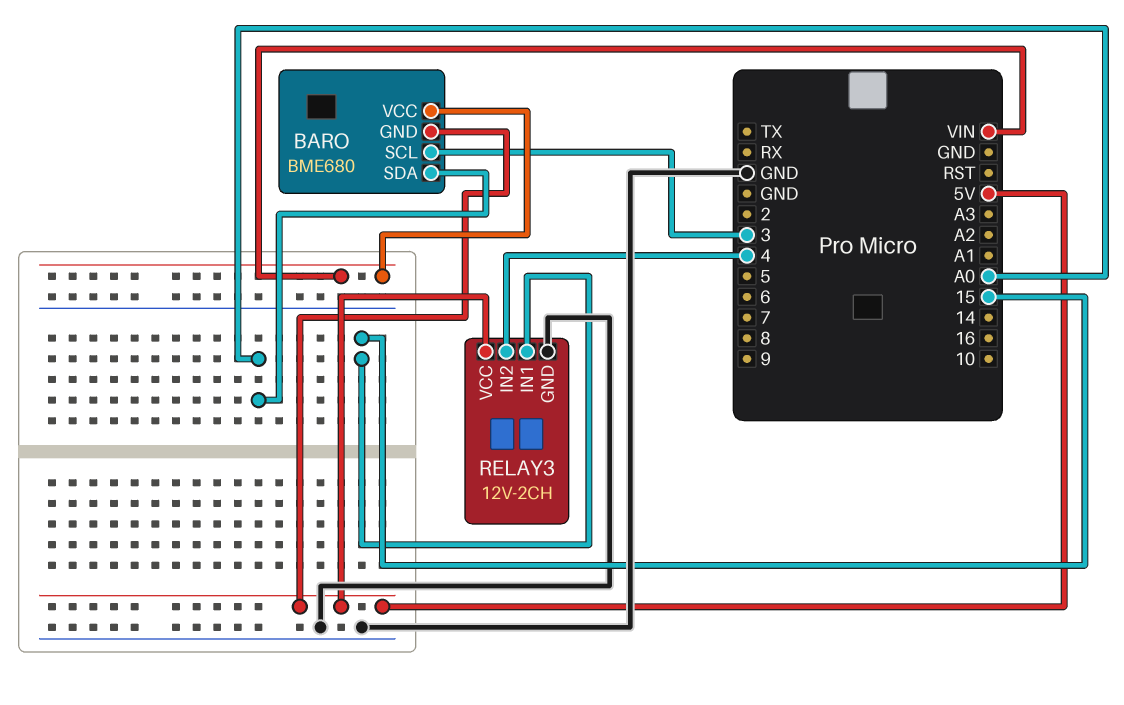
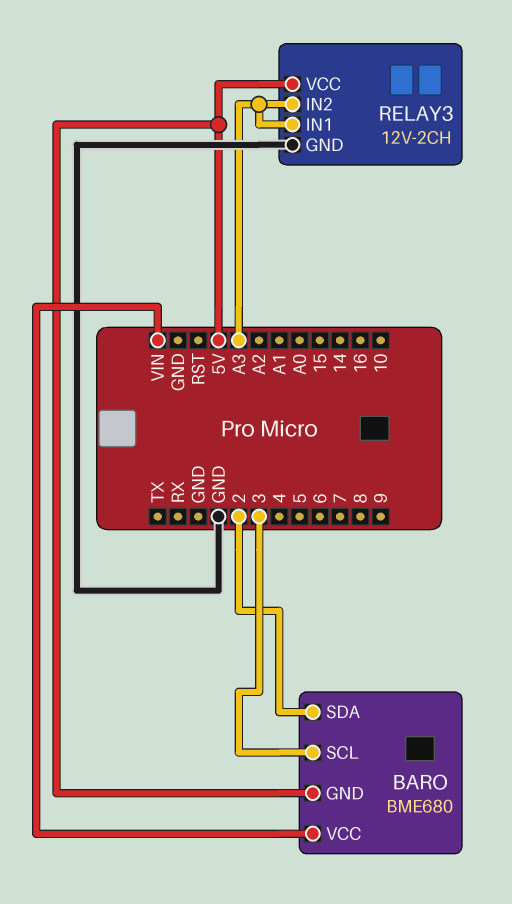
BARO pin SDA: A0 -> 2
RELAY3 pin IN1: 15 -> A3
RELAY3 pin IN2: 4 -> A3

